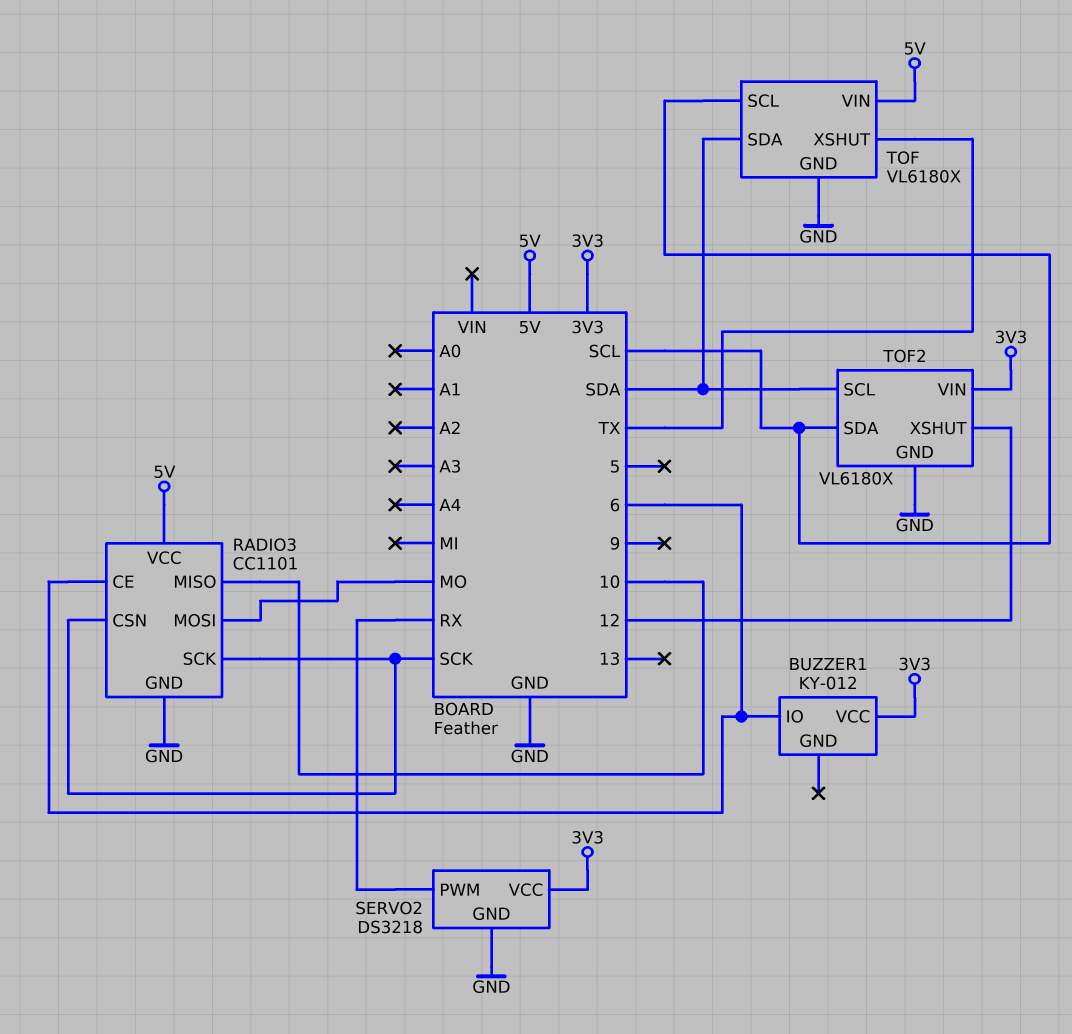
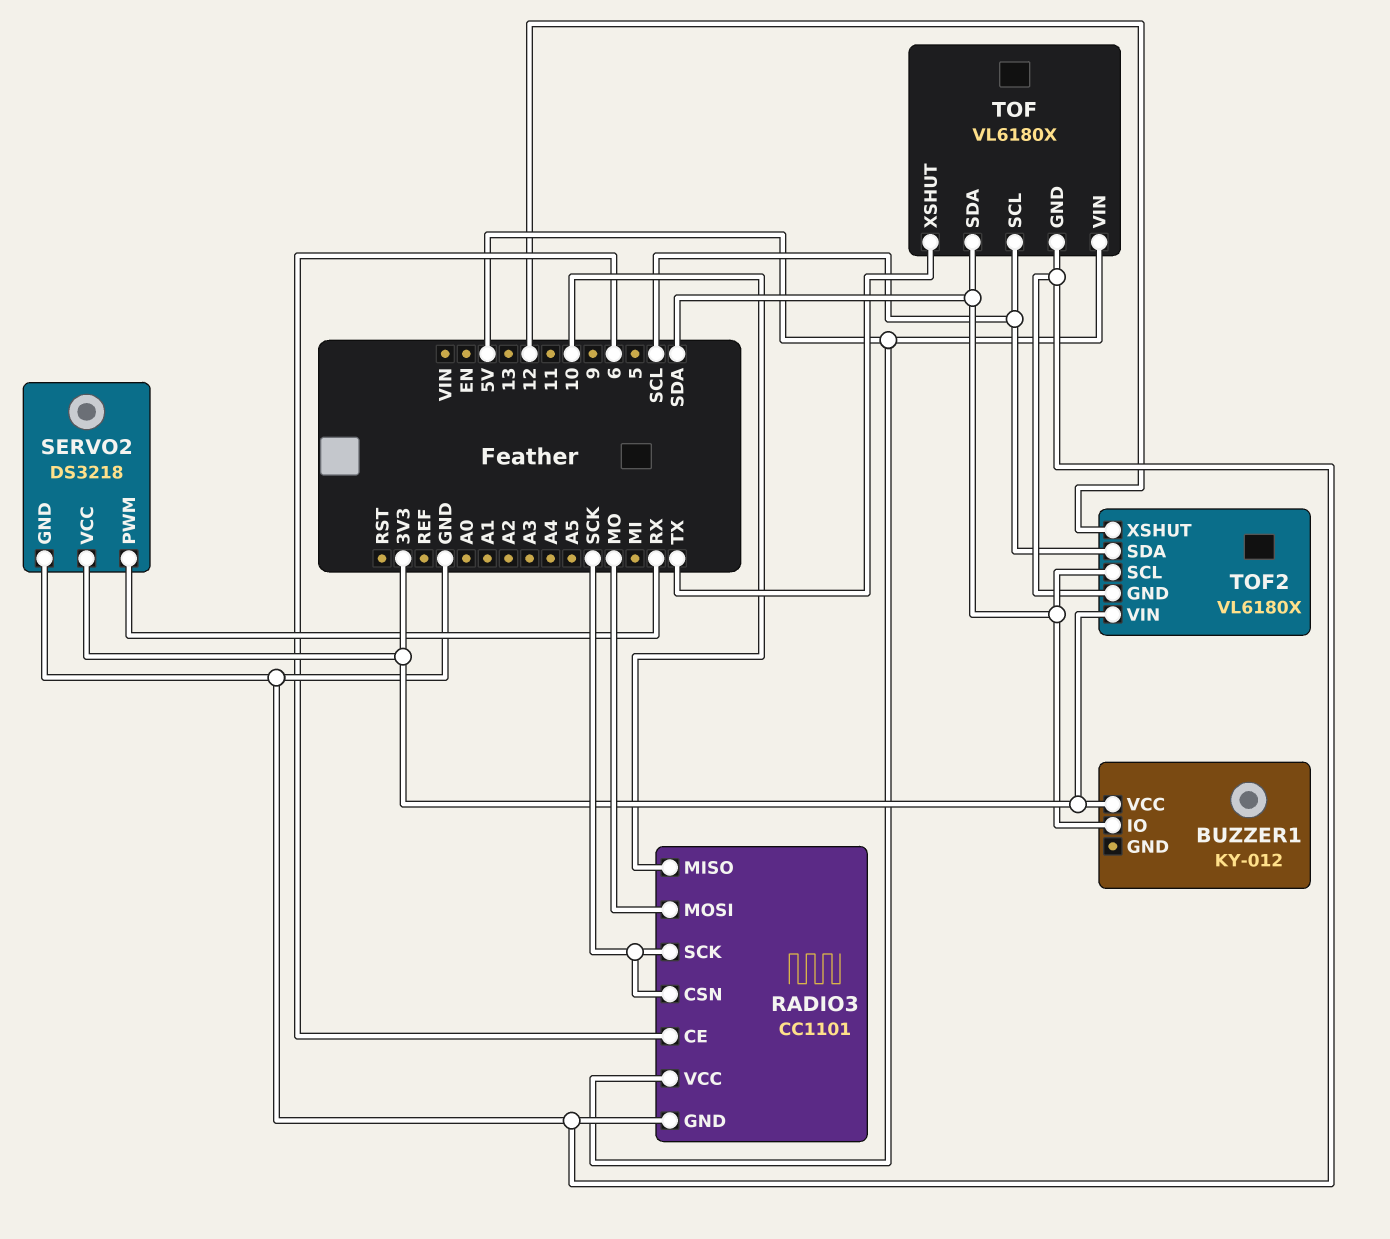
BUZZER1 pin IO: 6 -> SDA

